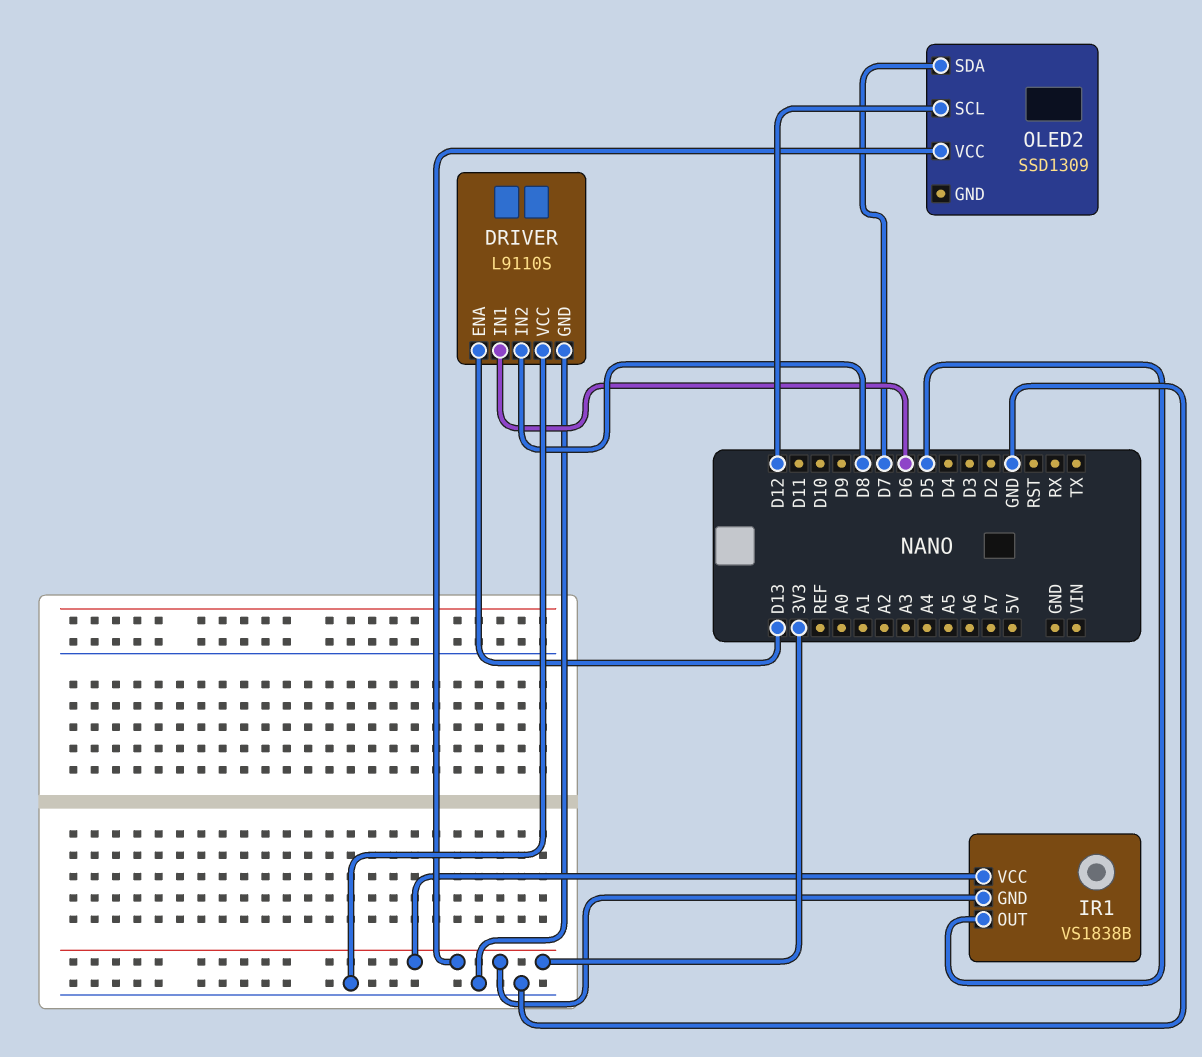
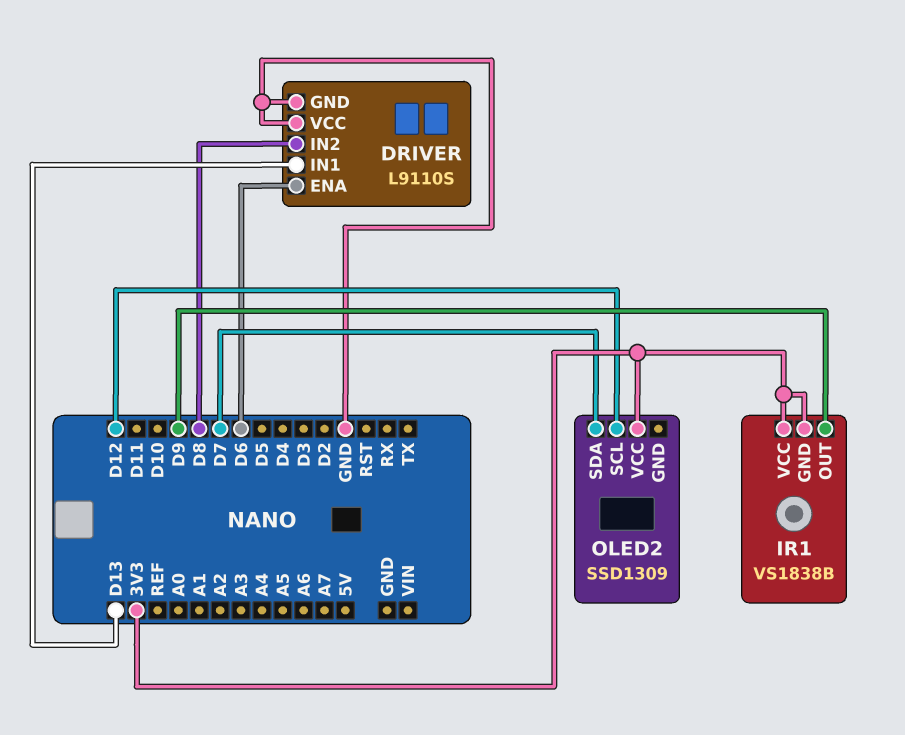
DRIVER pin ENA: D13 -> D6
DRIVER pin IN1: D6 -> D13
IR1 pin OUT: D5 -> D9

